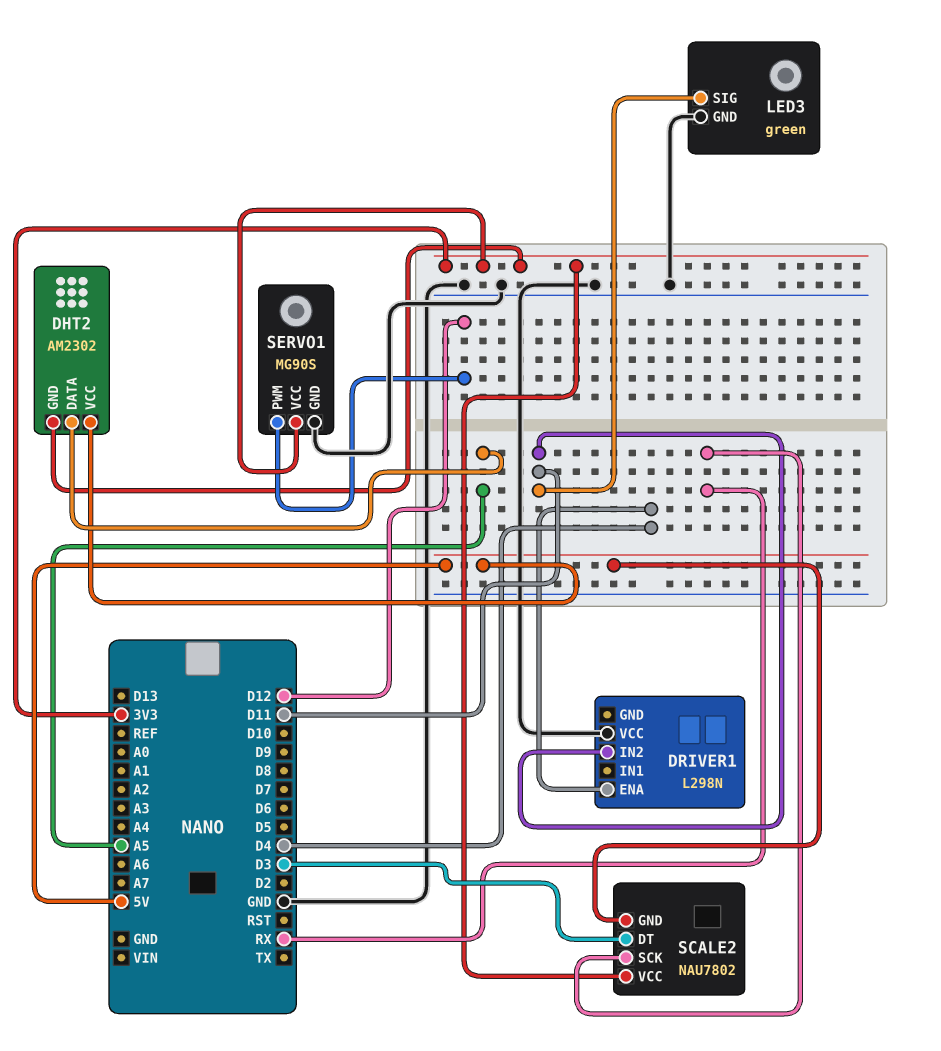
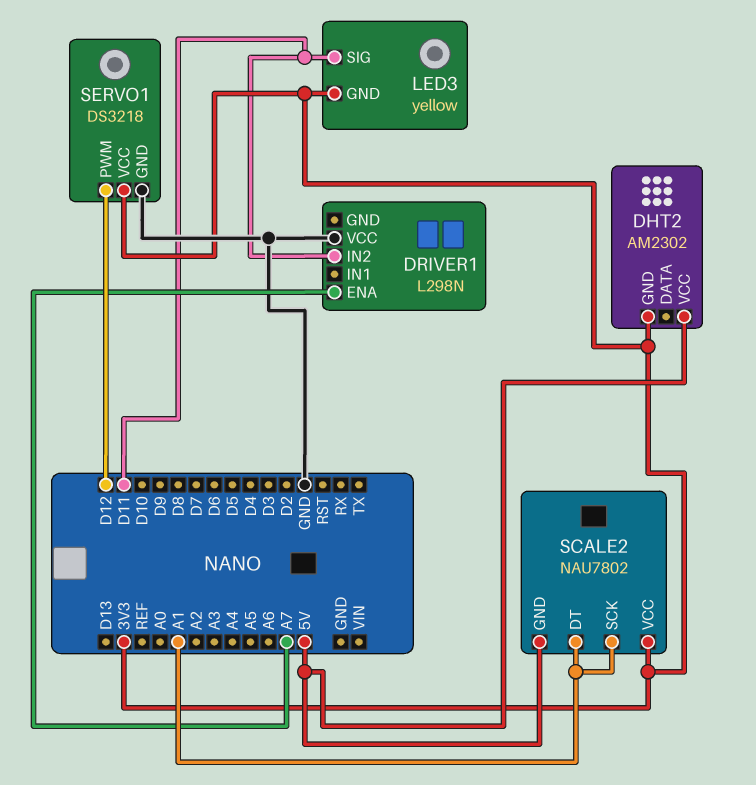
DHT2 pin DATA: A5 -> none
DRIVER1 pin ENA: D4 -> A7
LED3: green -> yellow
LED3 pin GND: GND -> 3V3
SCALE2 pin DT: D3 -> A1
SCALE2 pin SCK: RX -> A1
SERVO1: MG90S -> DS3218

